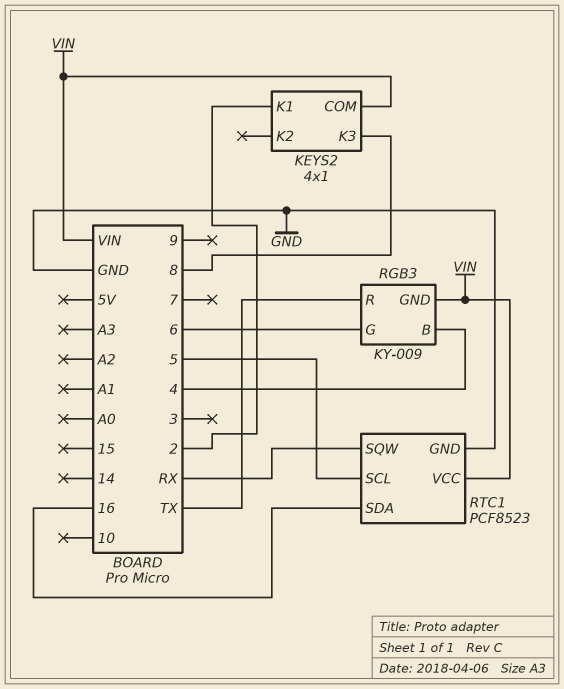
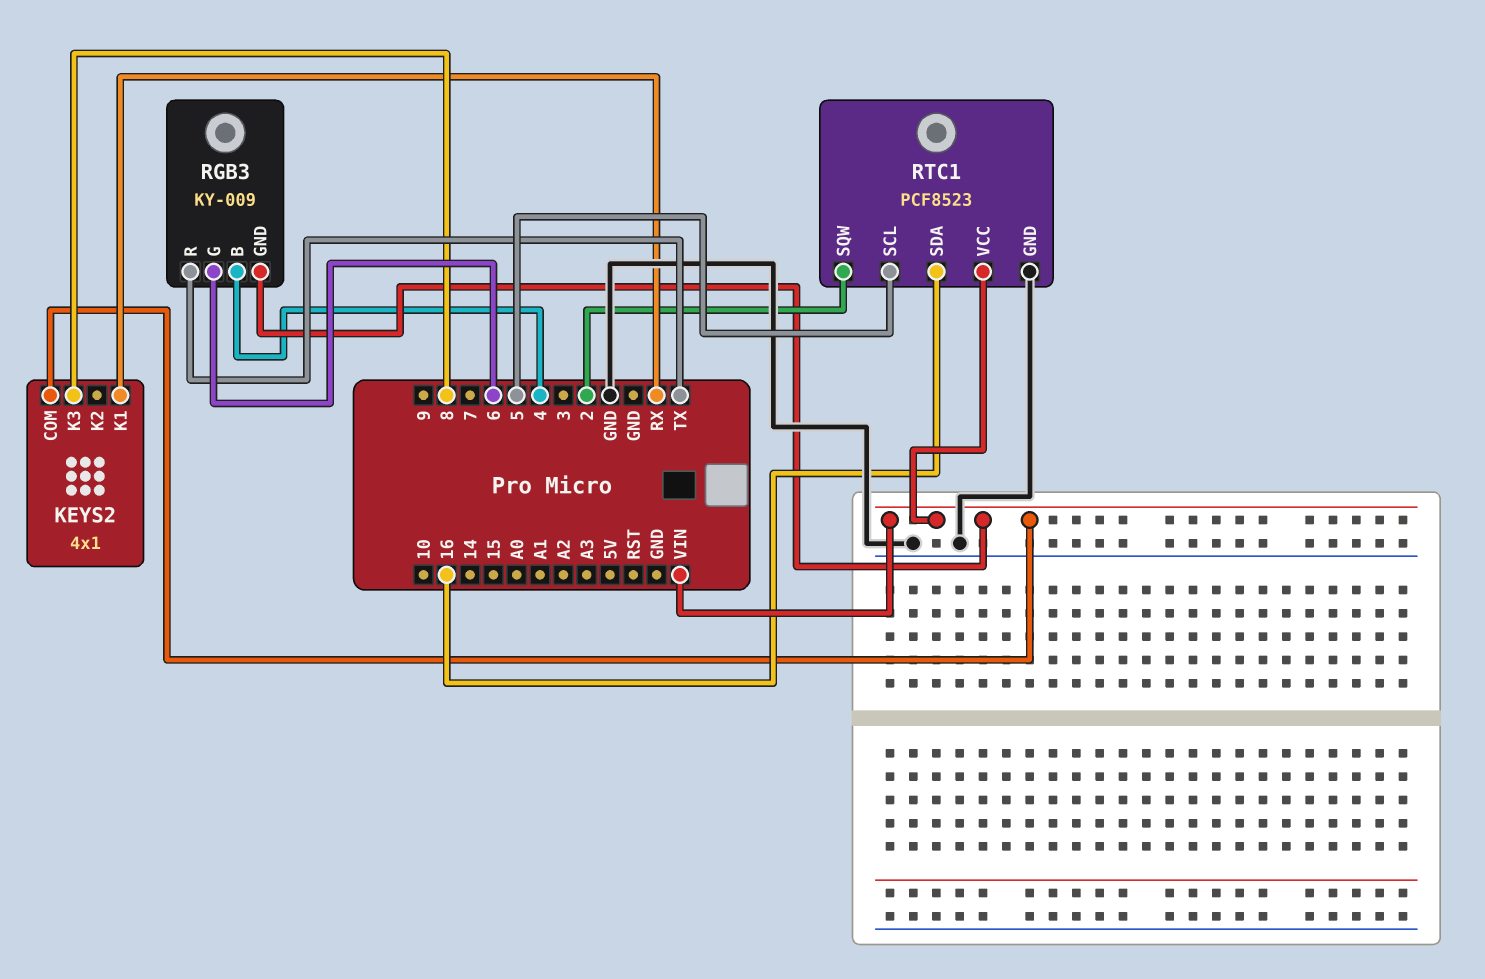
KEYS2 pin K1: 2 -> RX
RTC1 pin SQW: RX -> 2

